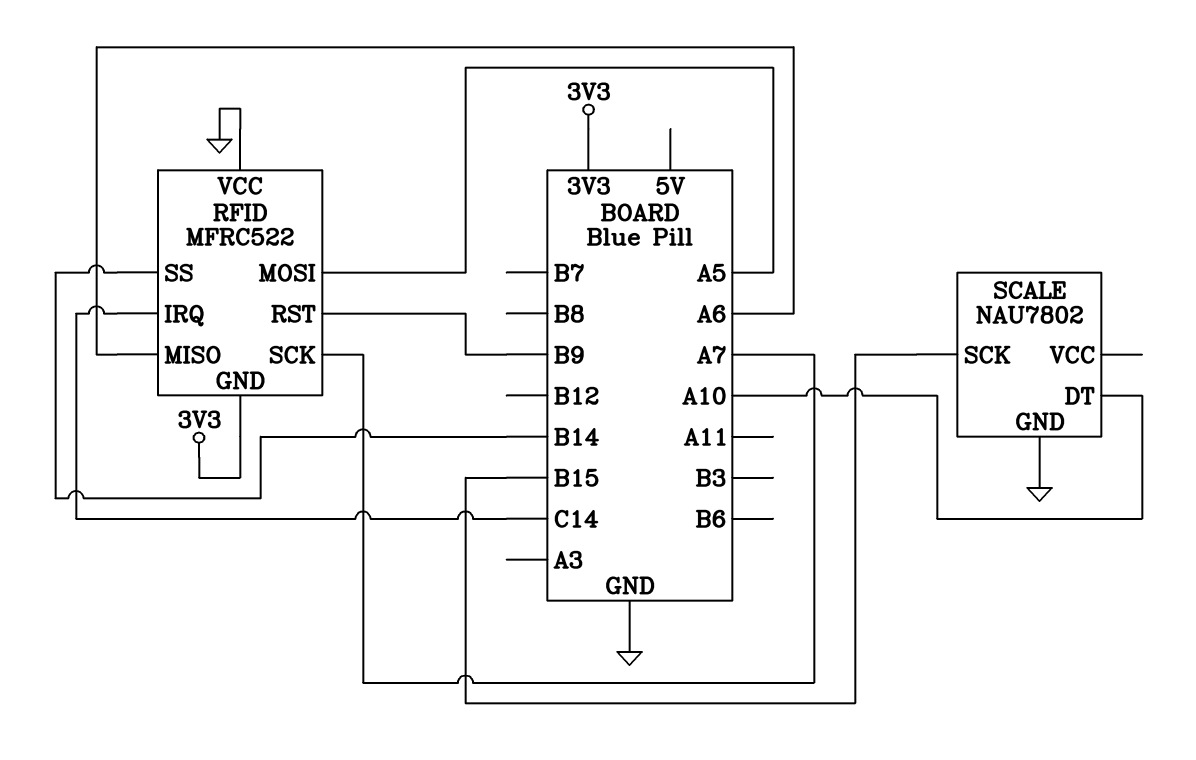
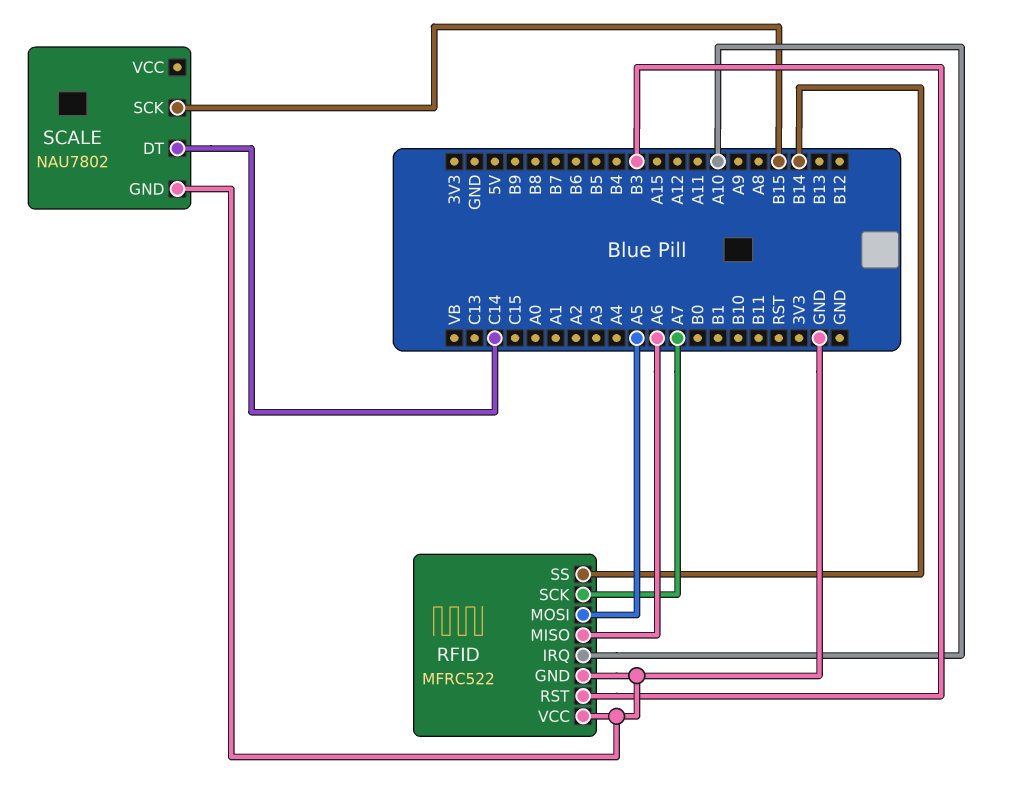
RFID pin GND: 3V3 -> GND
RFID pin IRQ: C14 -> A10
RFID pin RST: B9 -> B3
SCALE pin DT: A10 -> C14

